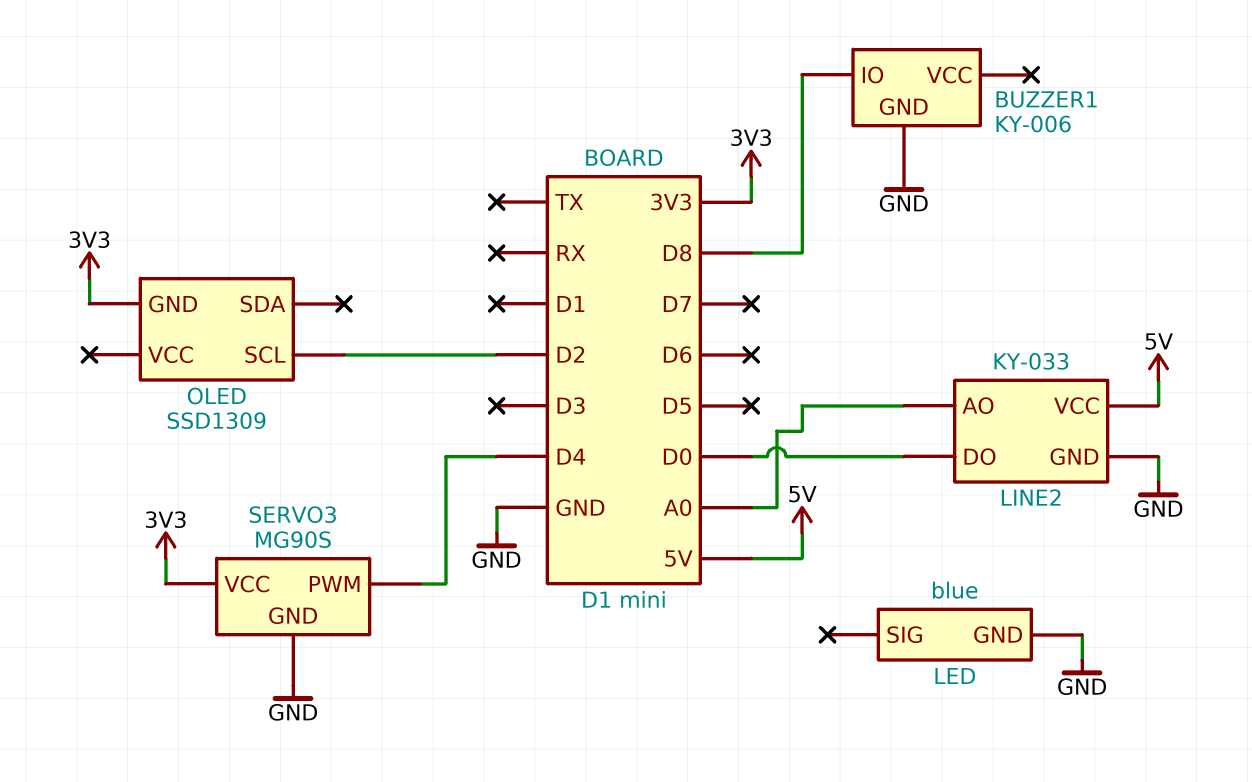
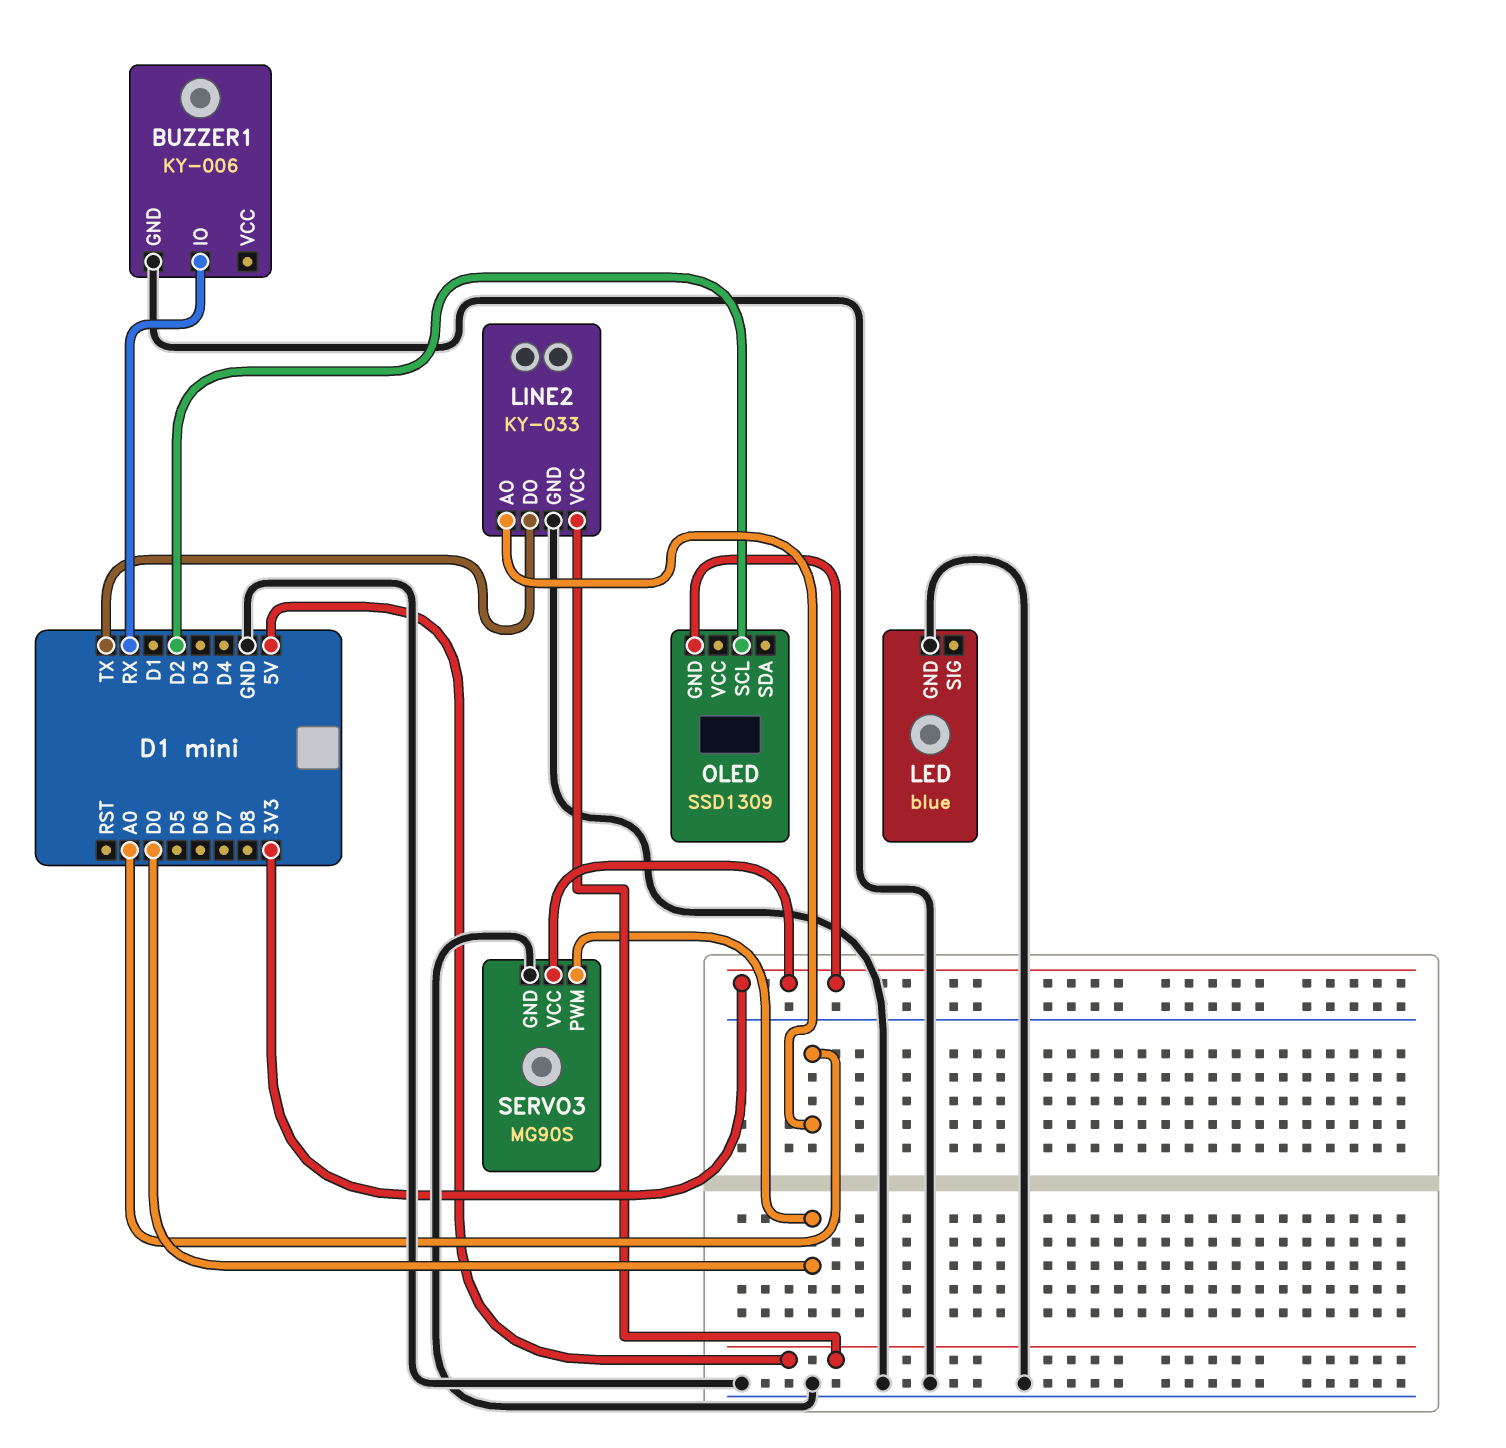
BUZZER1 pin IO: D8 -> RX
LINE2 pin DO: D0 -> TX
SERVO3 pin PWM: D4 -> D0

